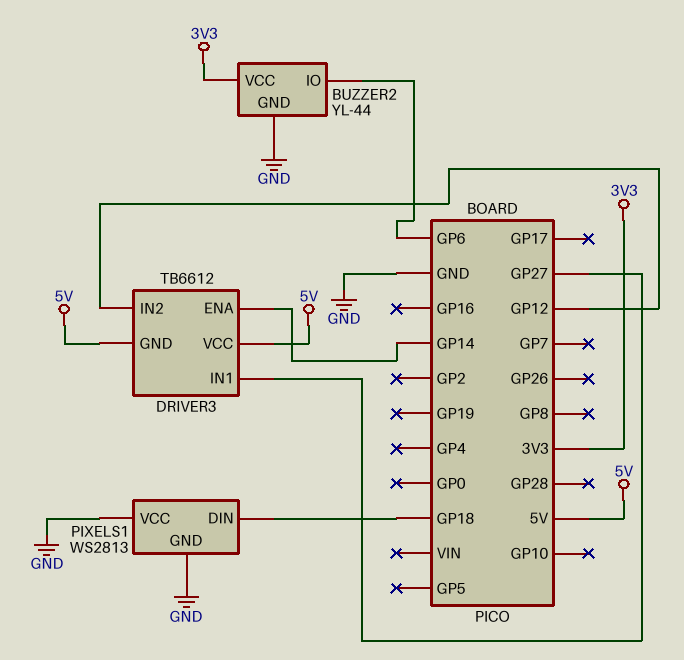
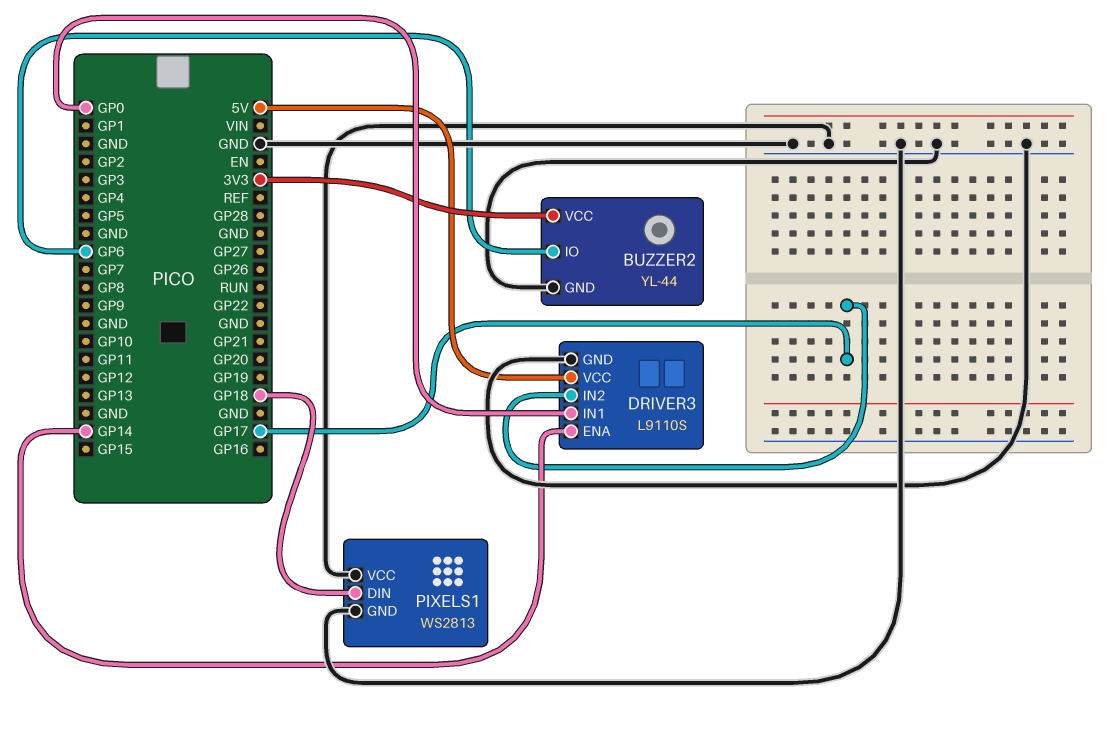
DRIVER3: TB6612 -> L9110S
DRIVER3 pin GND: 5V -> GND
DRIVER3 pin IN1: GP27 -> GP0
DRIVER3 pin IN2: GP12 -> GP17

